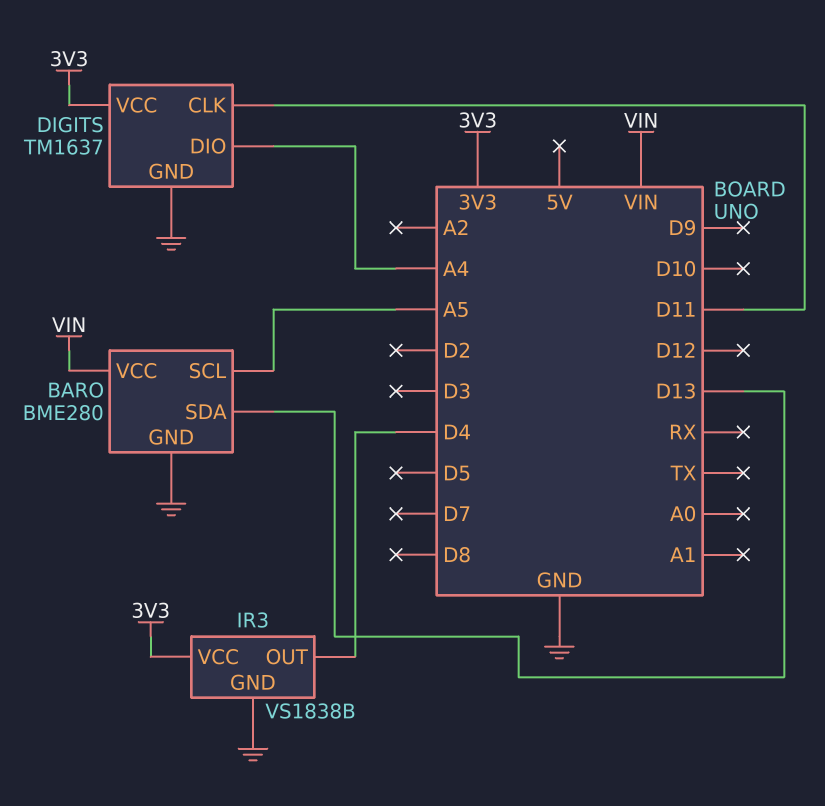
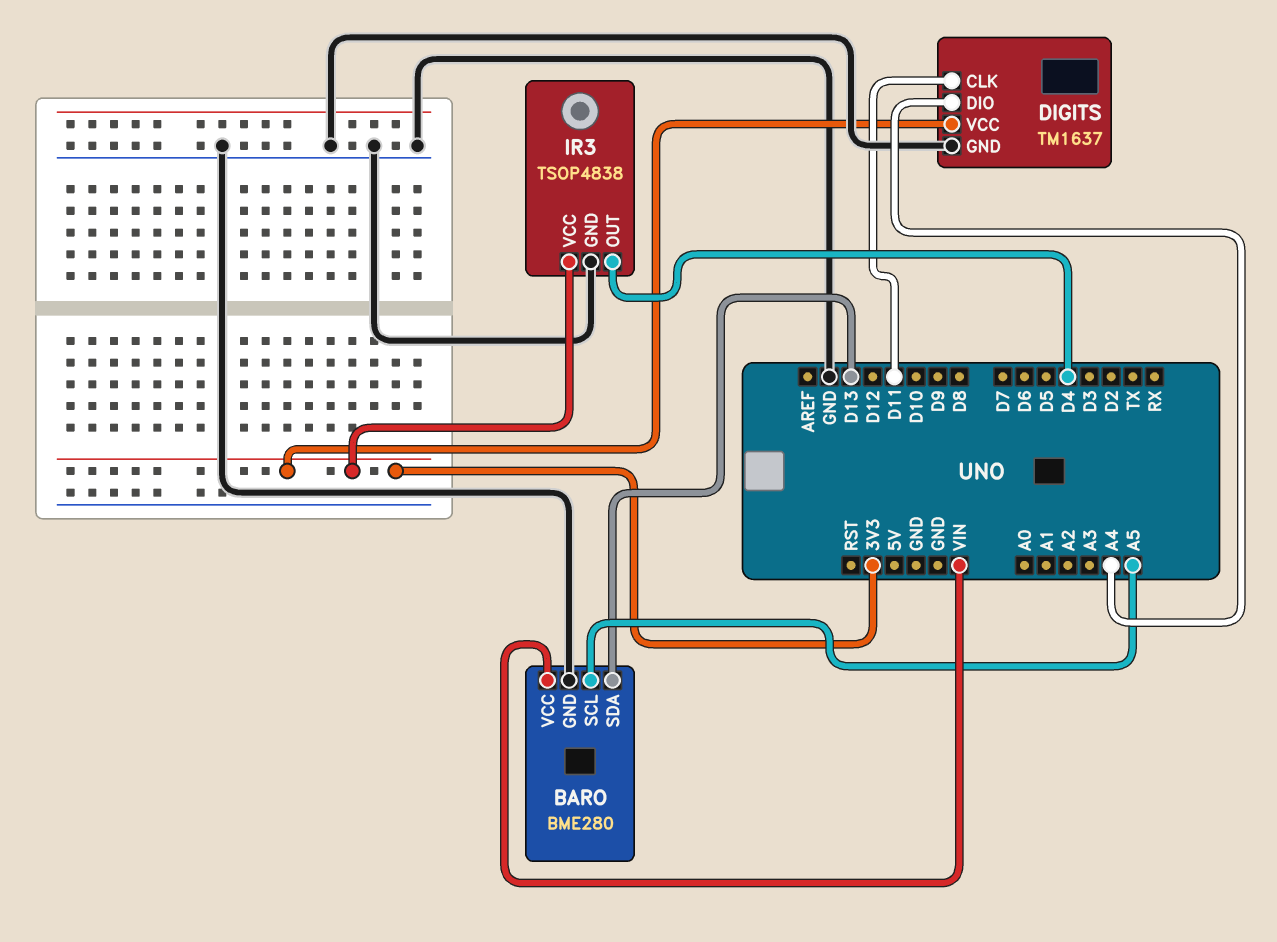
IR3: VS1838B -> TSOP4838

